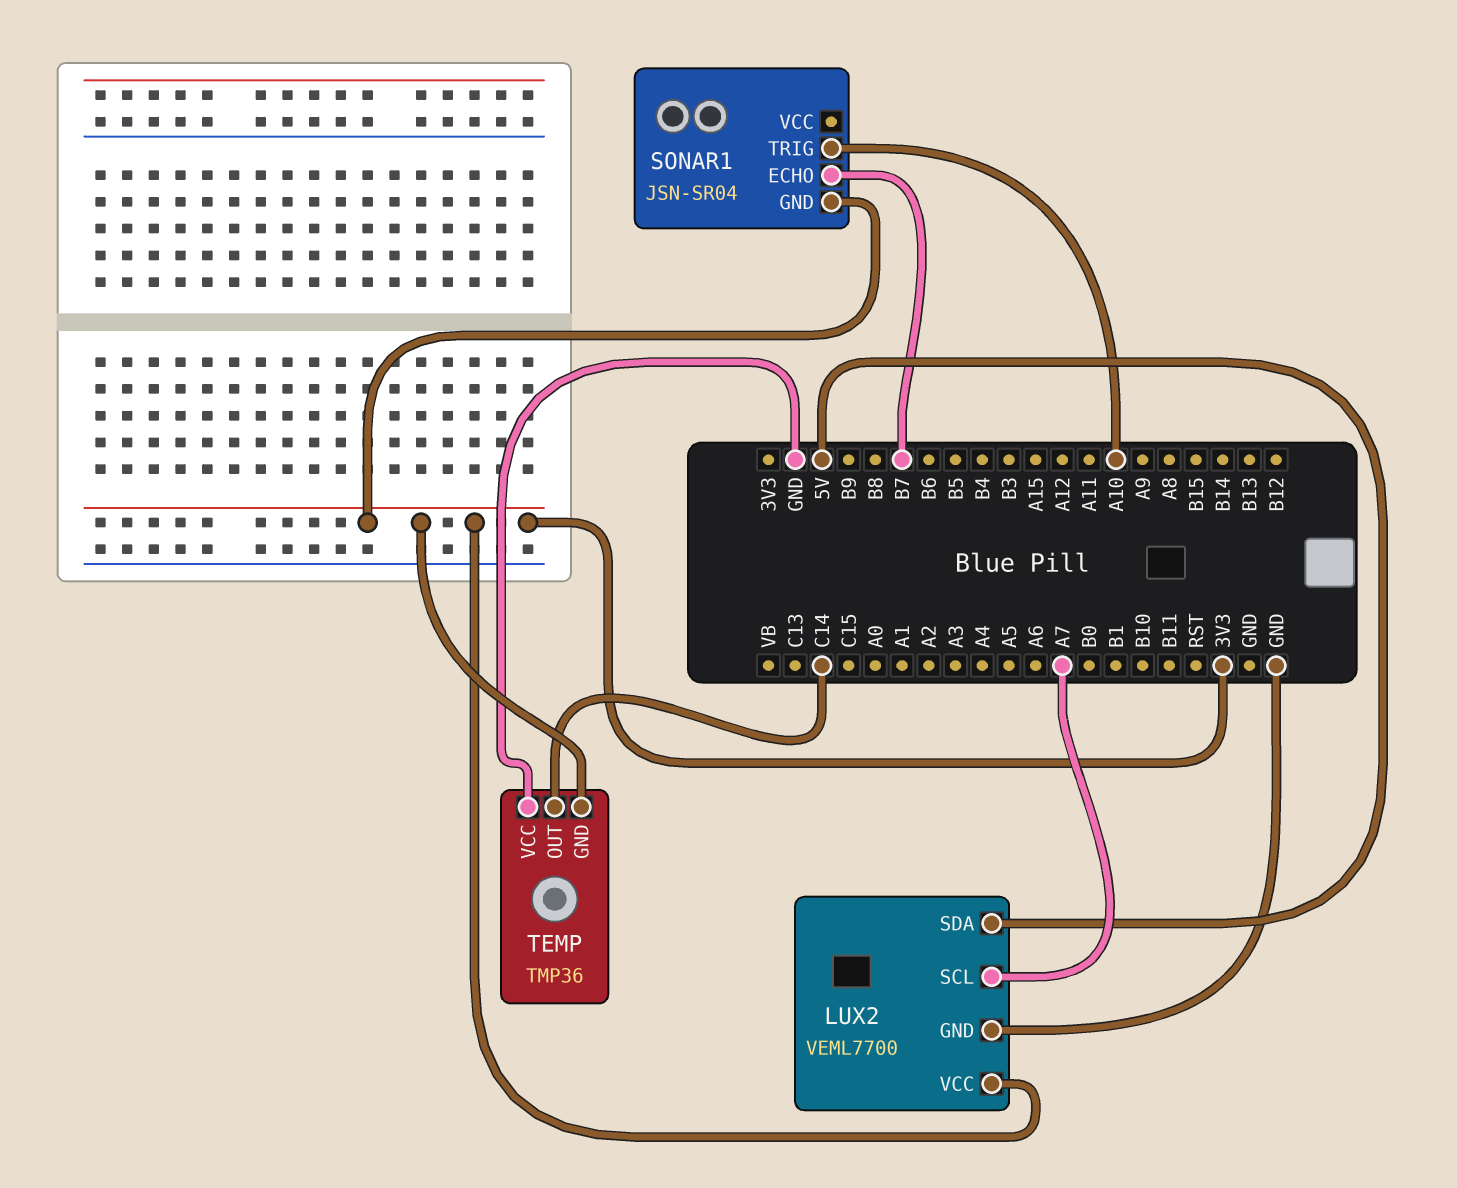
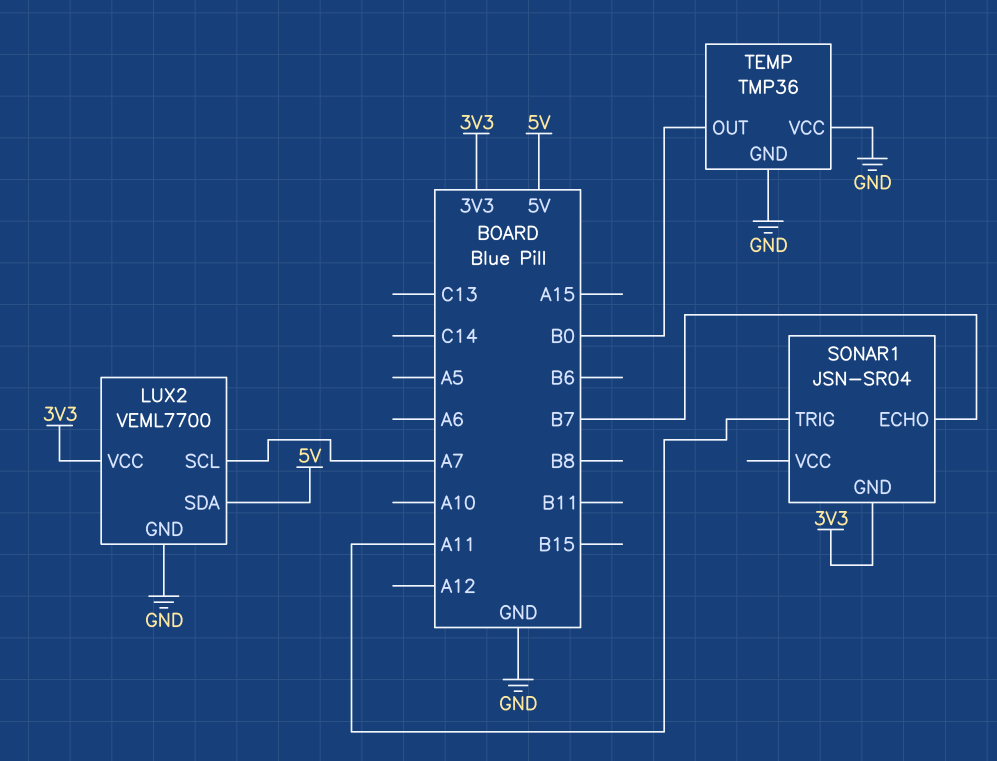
SONAR1 pin TRIG: A10 -> A11
TEMP pin GND: 3V3 -> GND
TEMP pin OUT: C14 -> B0

